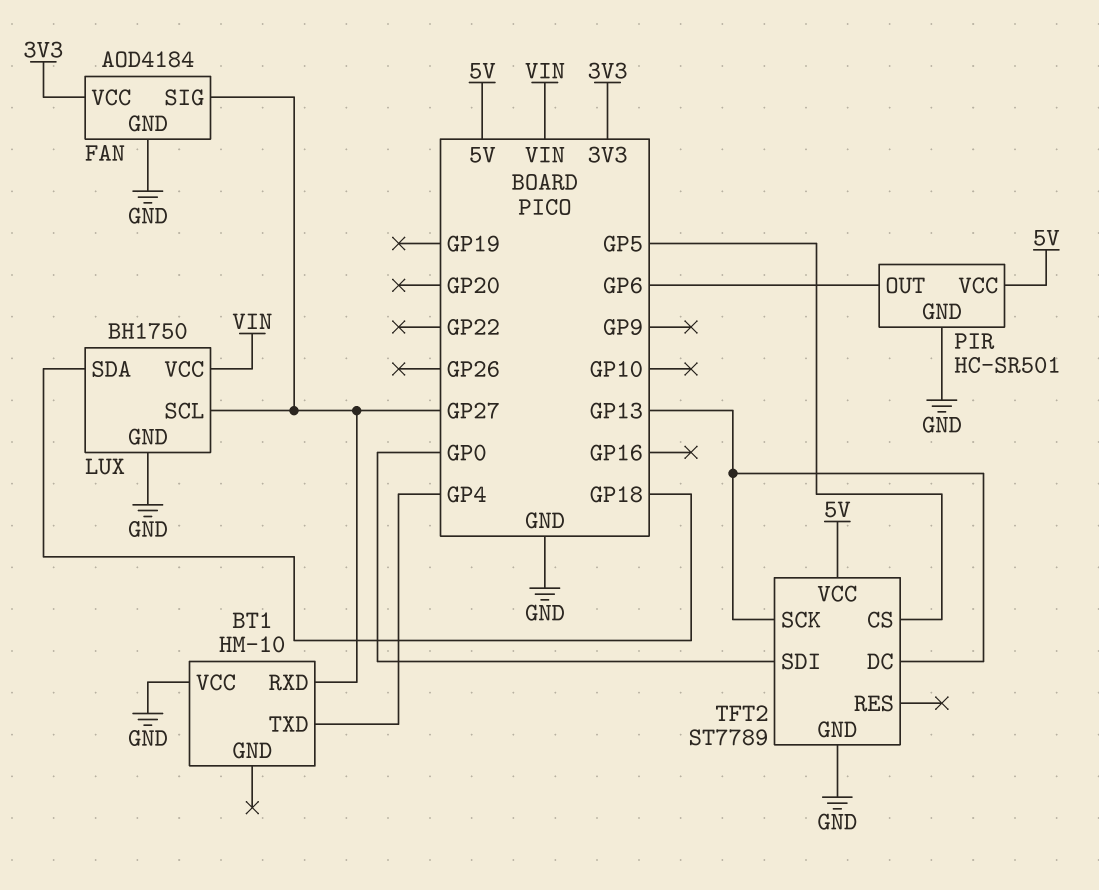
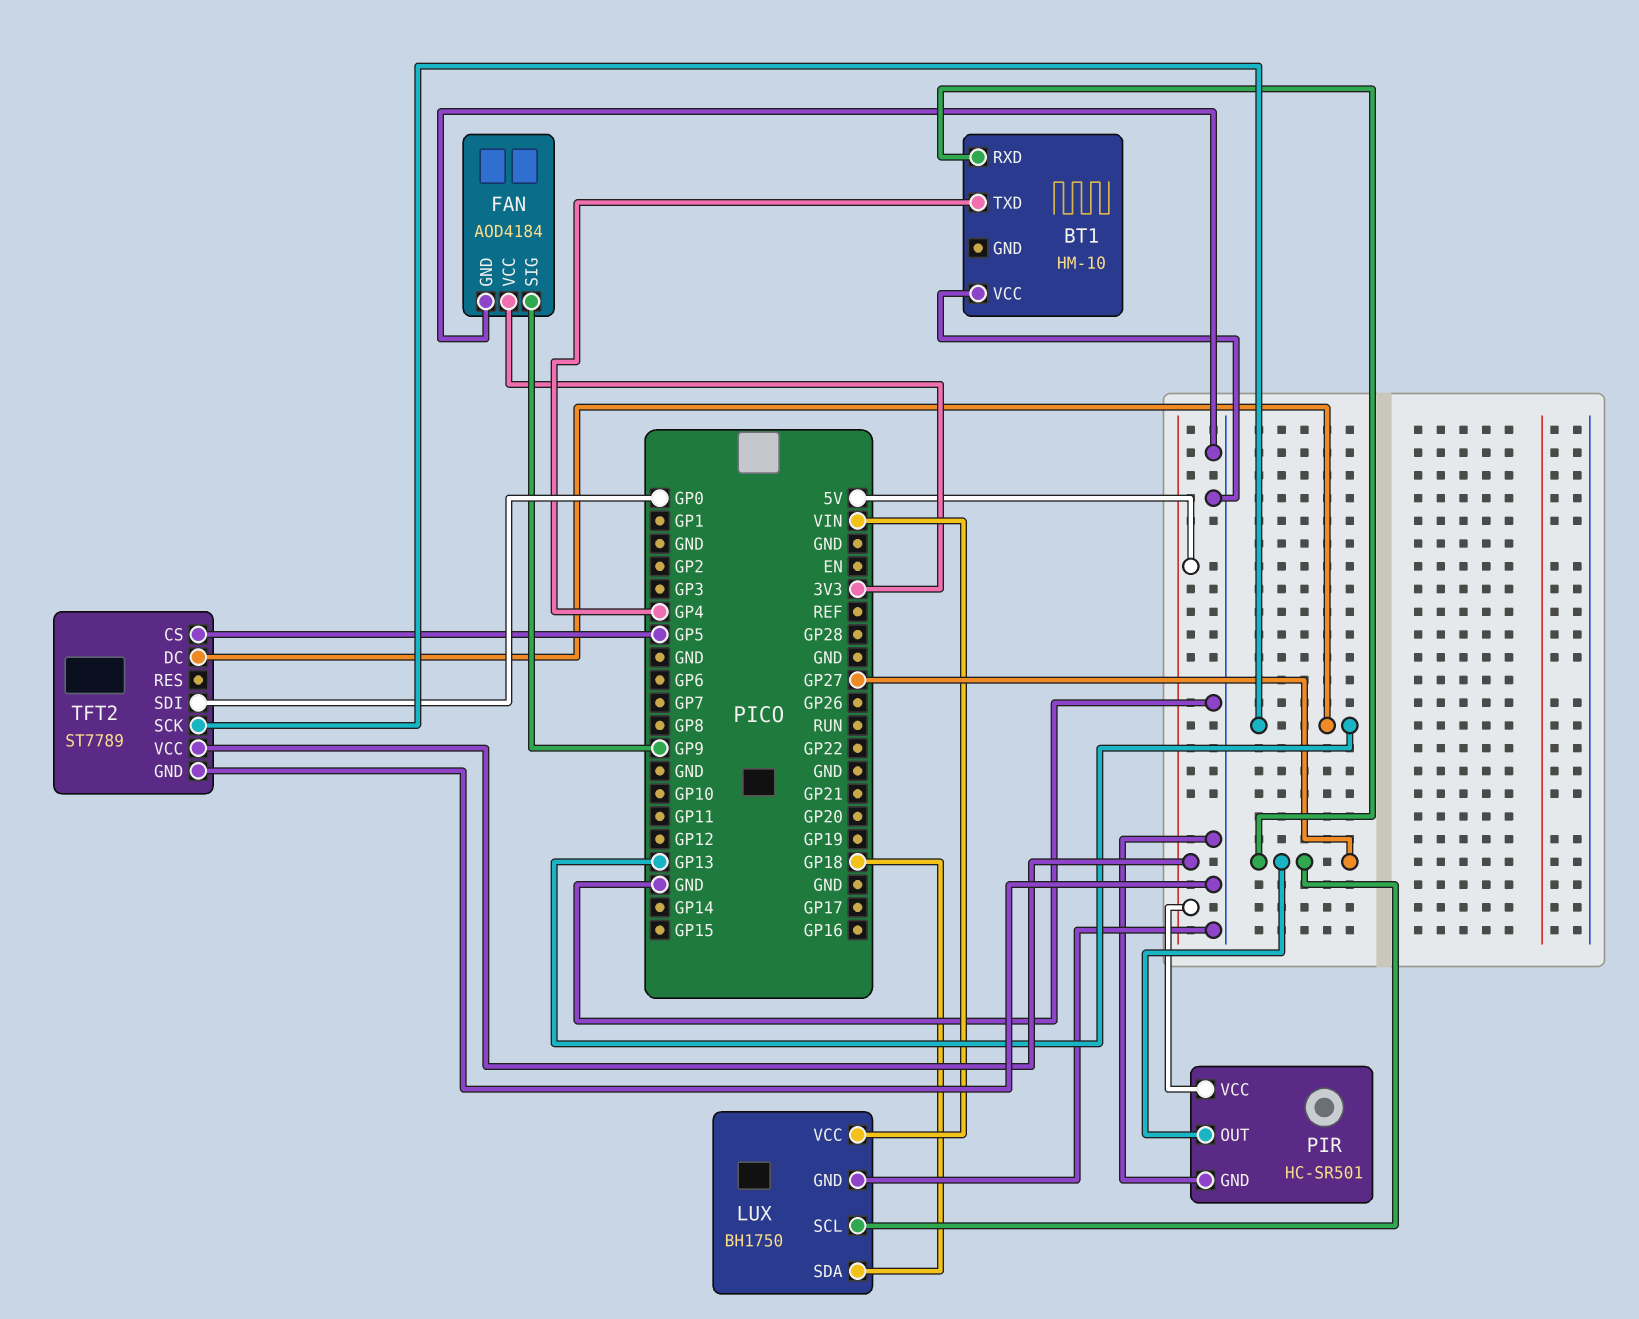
FAN pin SIG: GP27 -> GP9
PIR pin OUT: GP6 -> GP27

